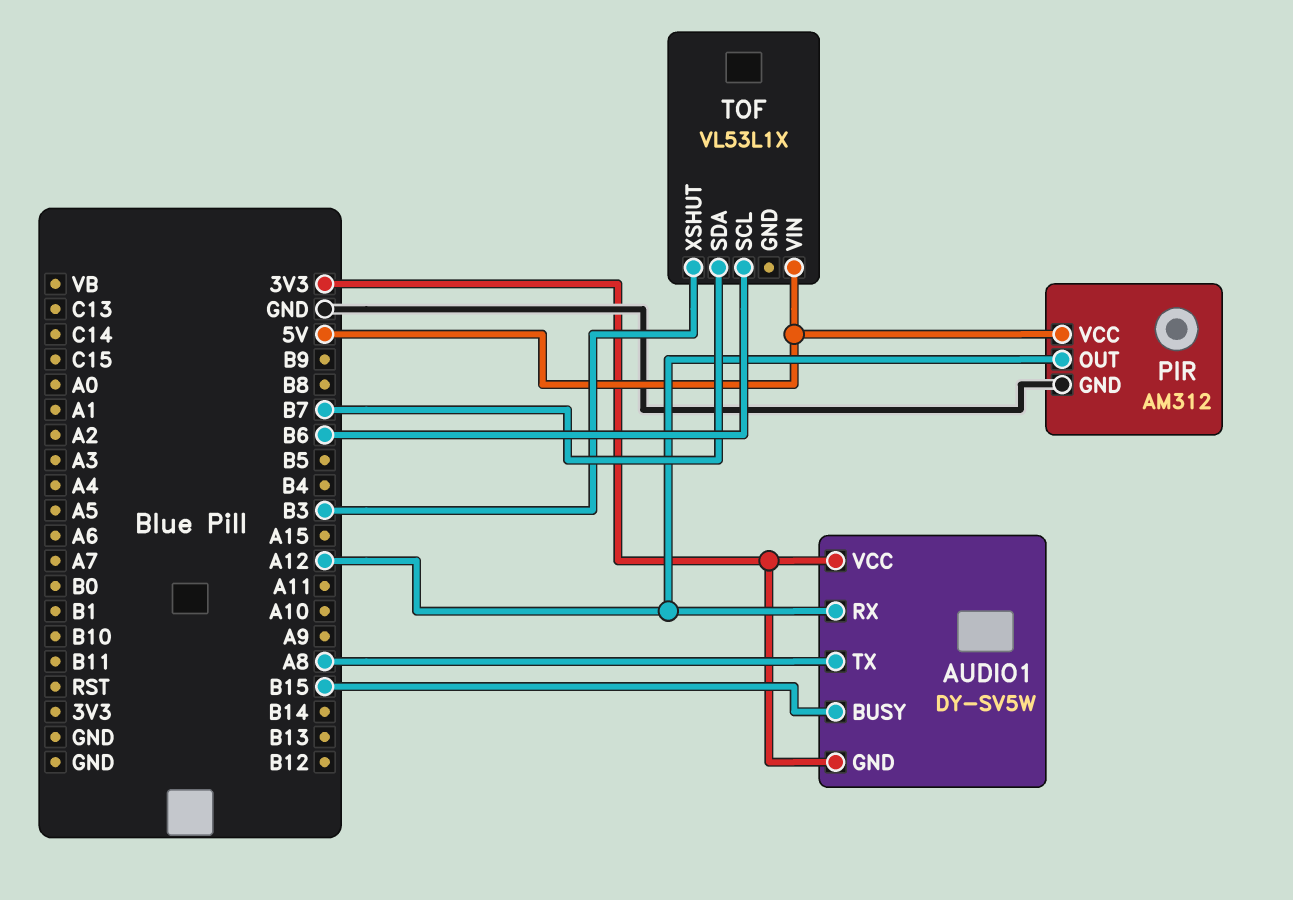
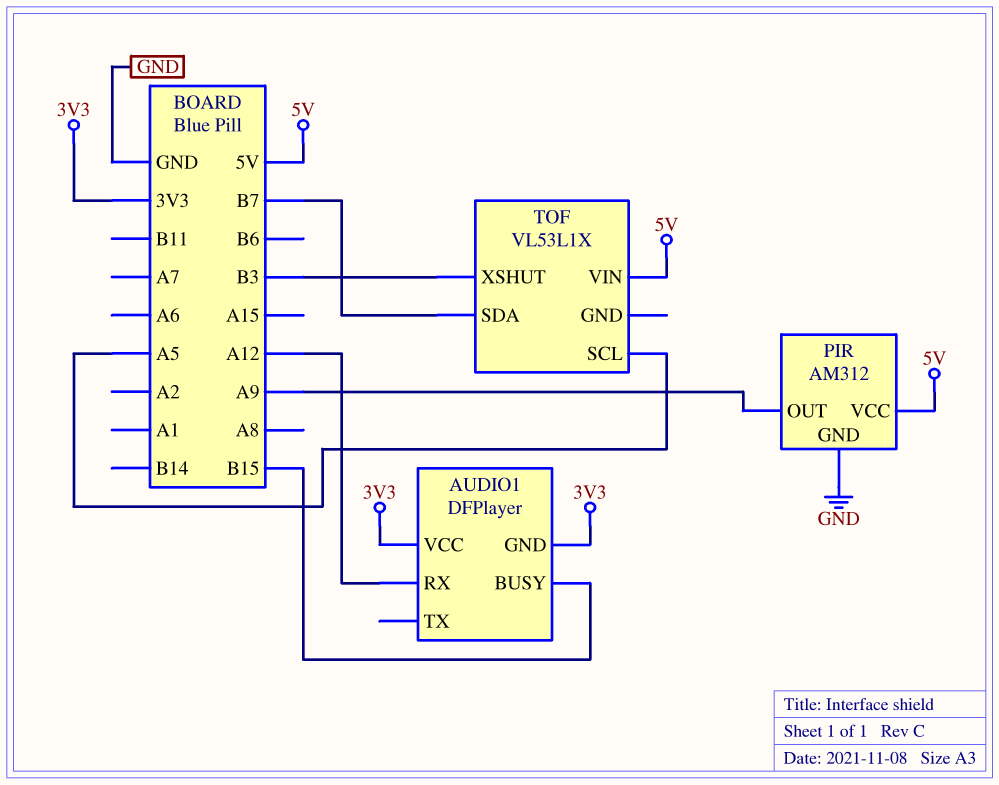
AUDIO1: DY-SV5W -> DFPlayer
AUDIO1 pin TX: A8 -> none
PIR pin OUT: A12 -> A9
TOF pin SCL: B6 -> A5

